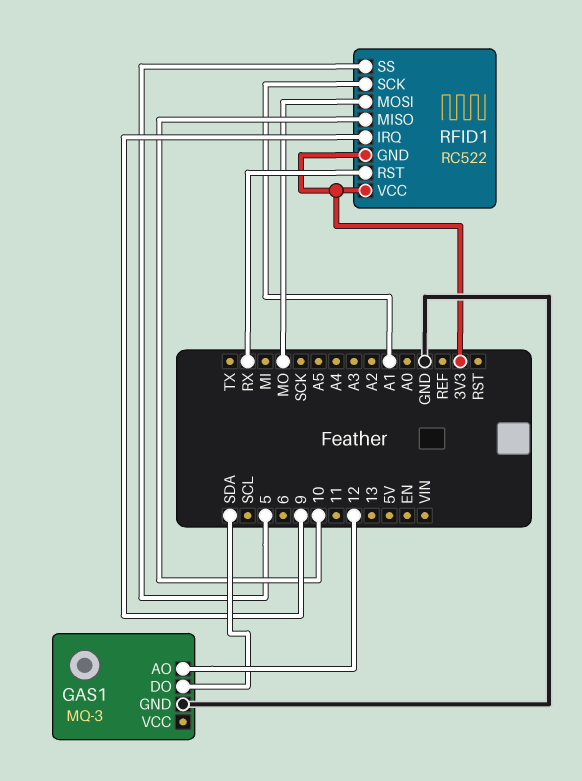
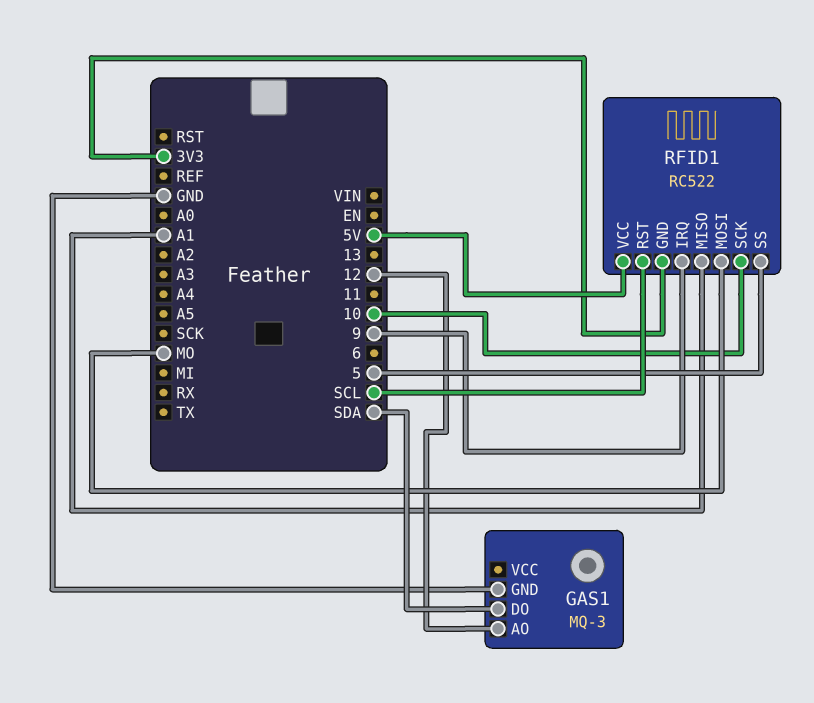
RFID1 pin MISO: 10 -> A1
RFID1 pin RST: RX -> SCL
RFID1 pin SCK: A1 -> 10
RFID1 pin VCC: 3V3 -> 5V

